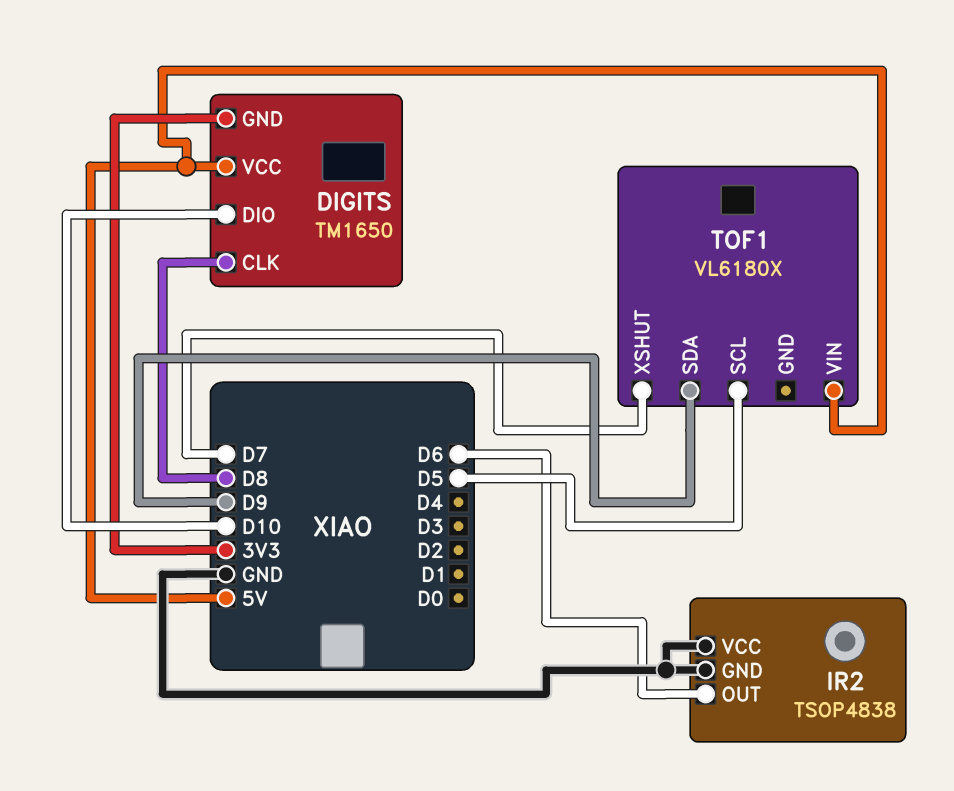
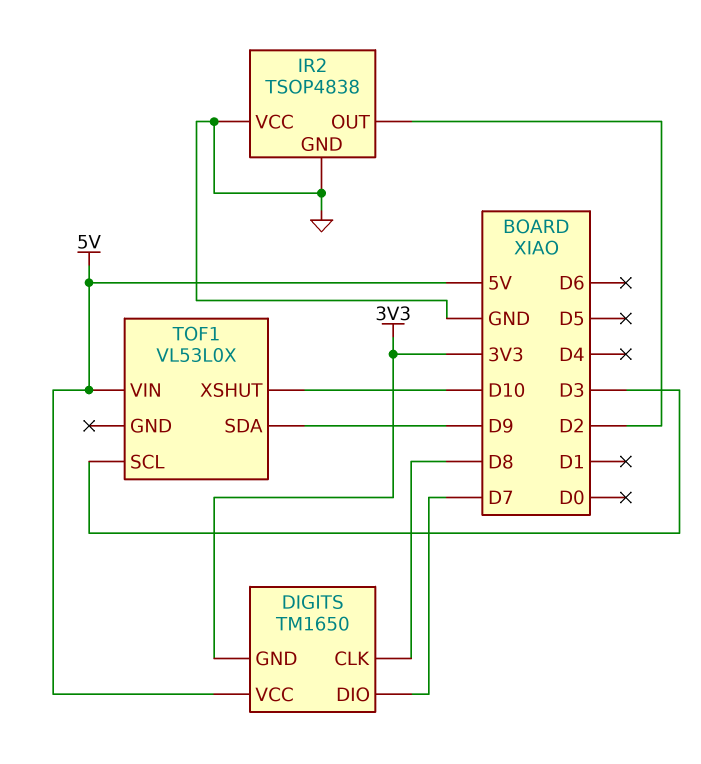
DIGITS pin DIO: D10 -> D7
IR2 pin OUT: D6 -> D2
TOF1: VL6180X -> VL53L0X
TOF1 pin SCL: D5 -> D3
TOF1 pin XSHUT: D7 -> D10

